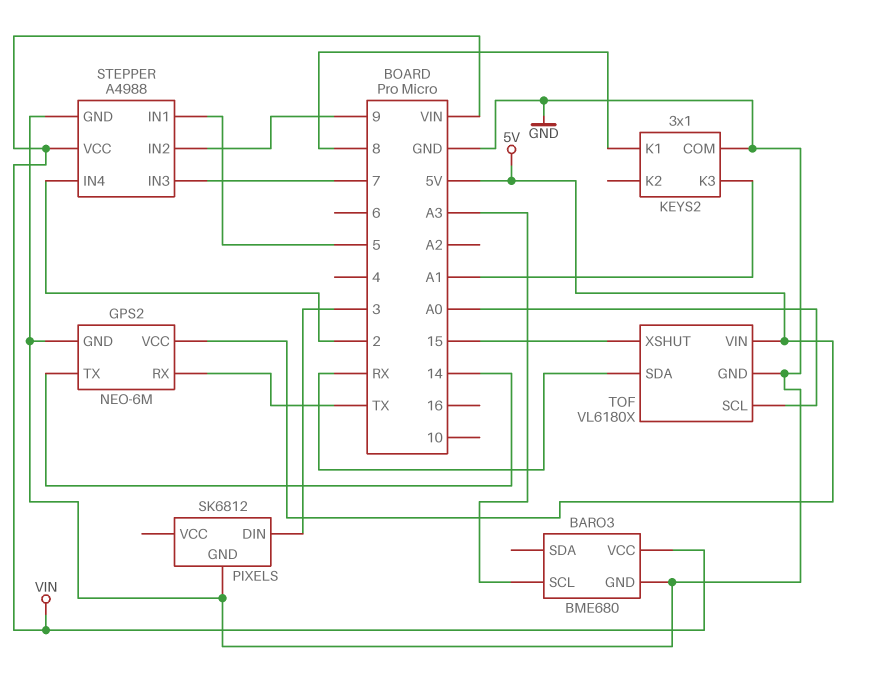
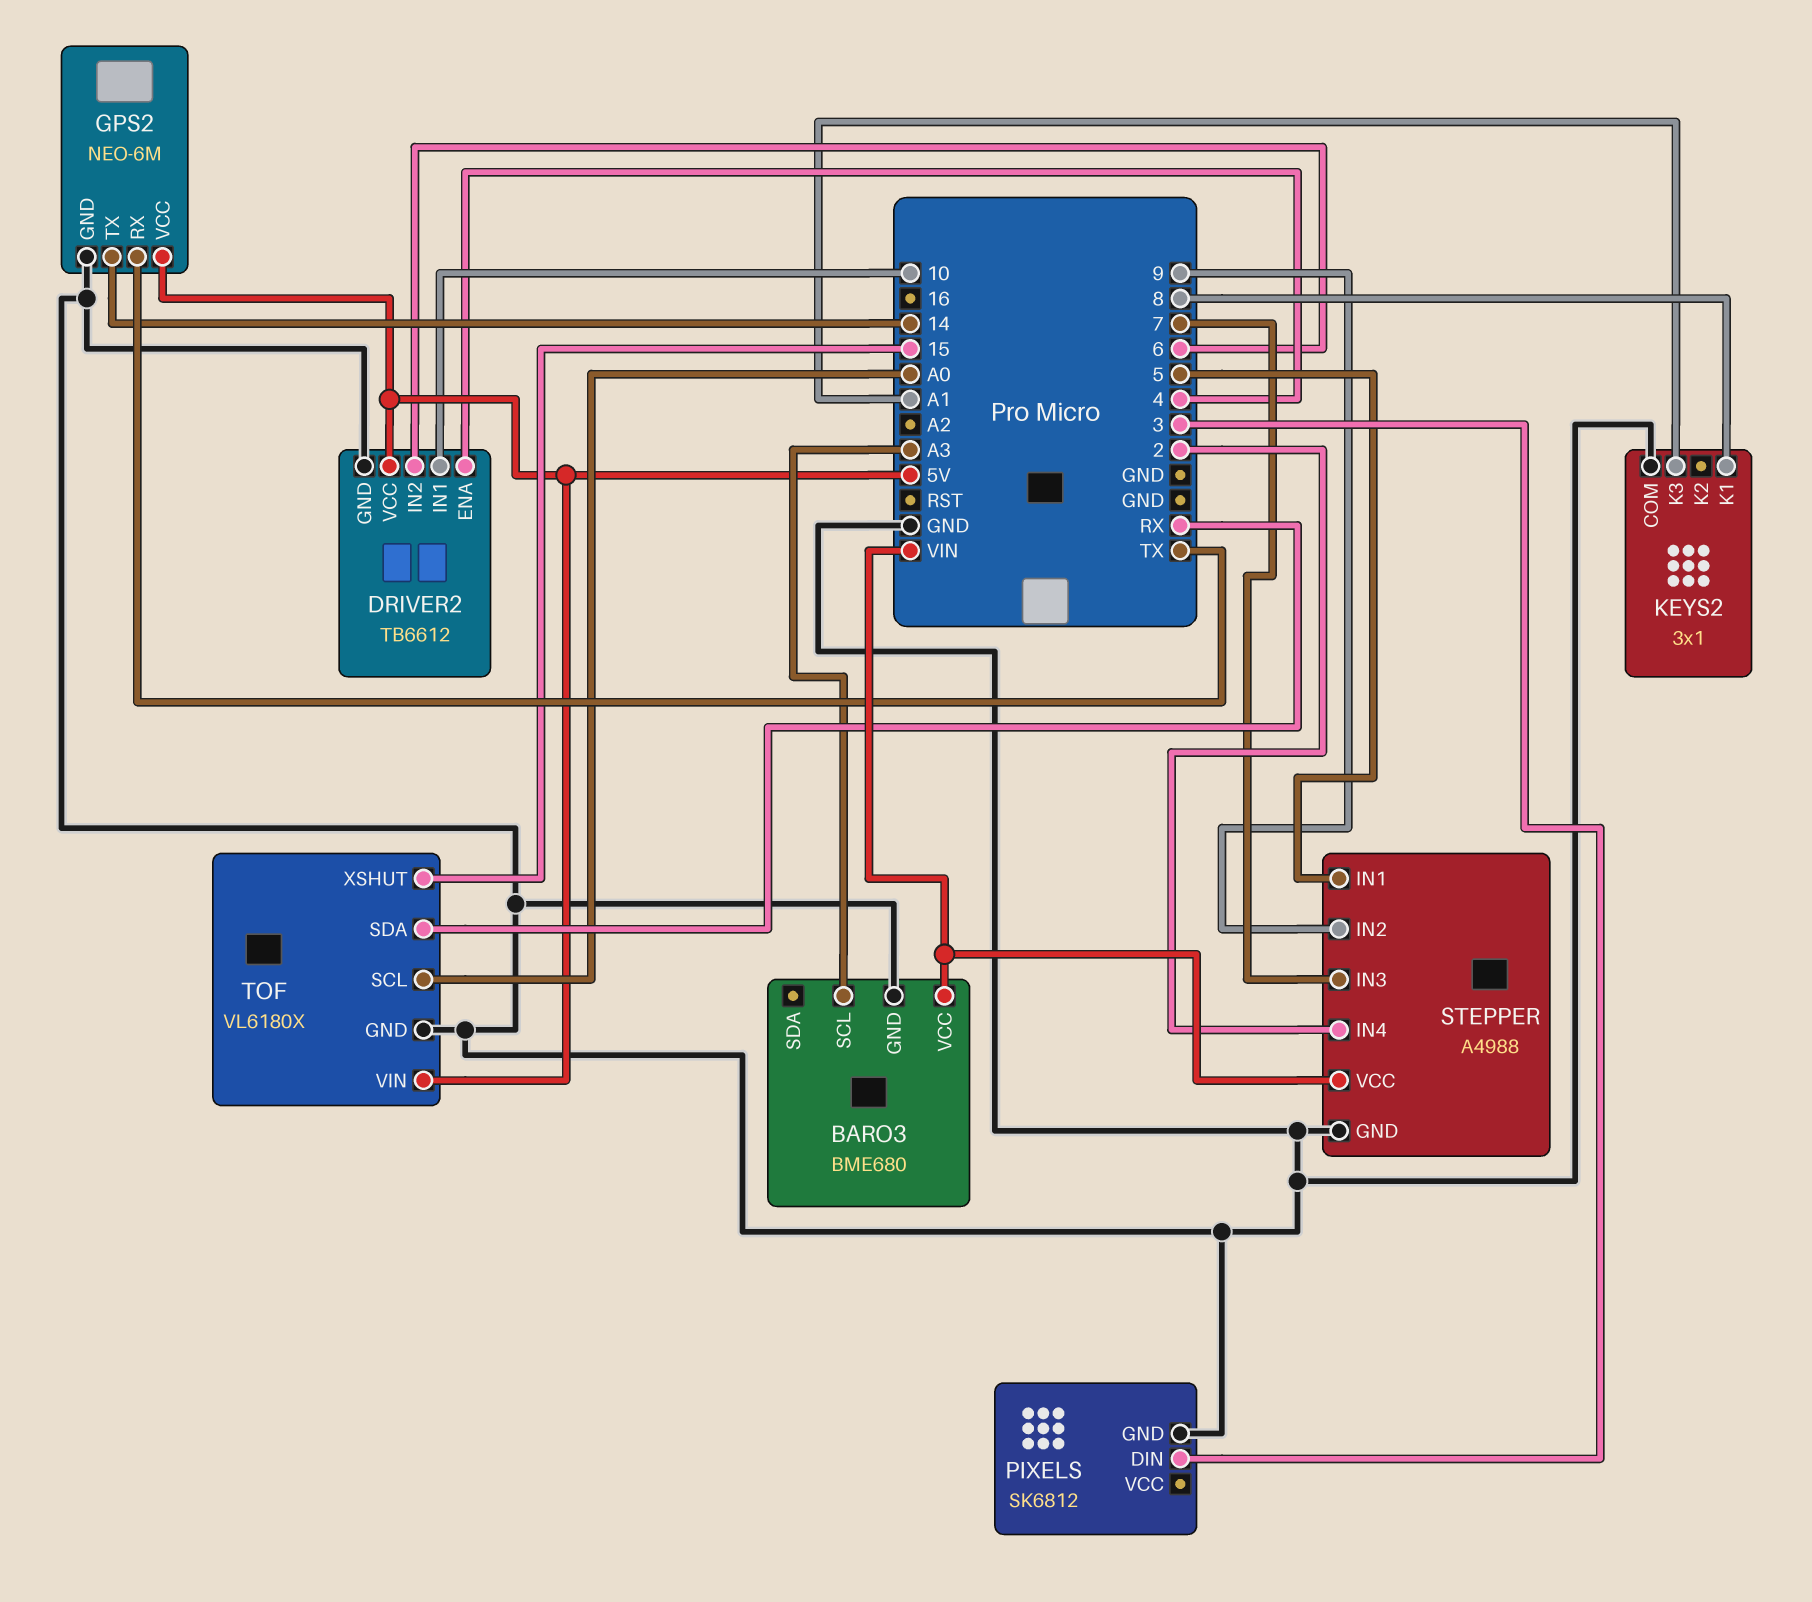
DRIVER2: none -> TB6612
DRIVER2 pin ENA: none -> 4
DRIVER2 pin GND: none -> GND
DRIVER2 pin IN1: none -> 10
DRIVER2 pin IN2: none -> 6
DRIVER2 pin VCC: none -> 5V

